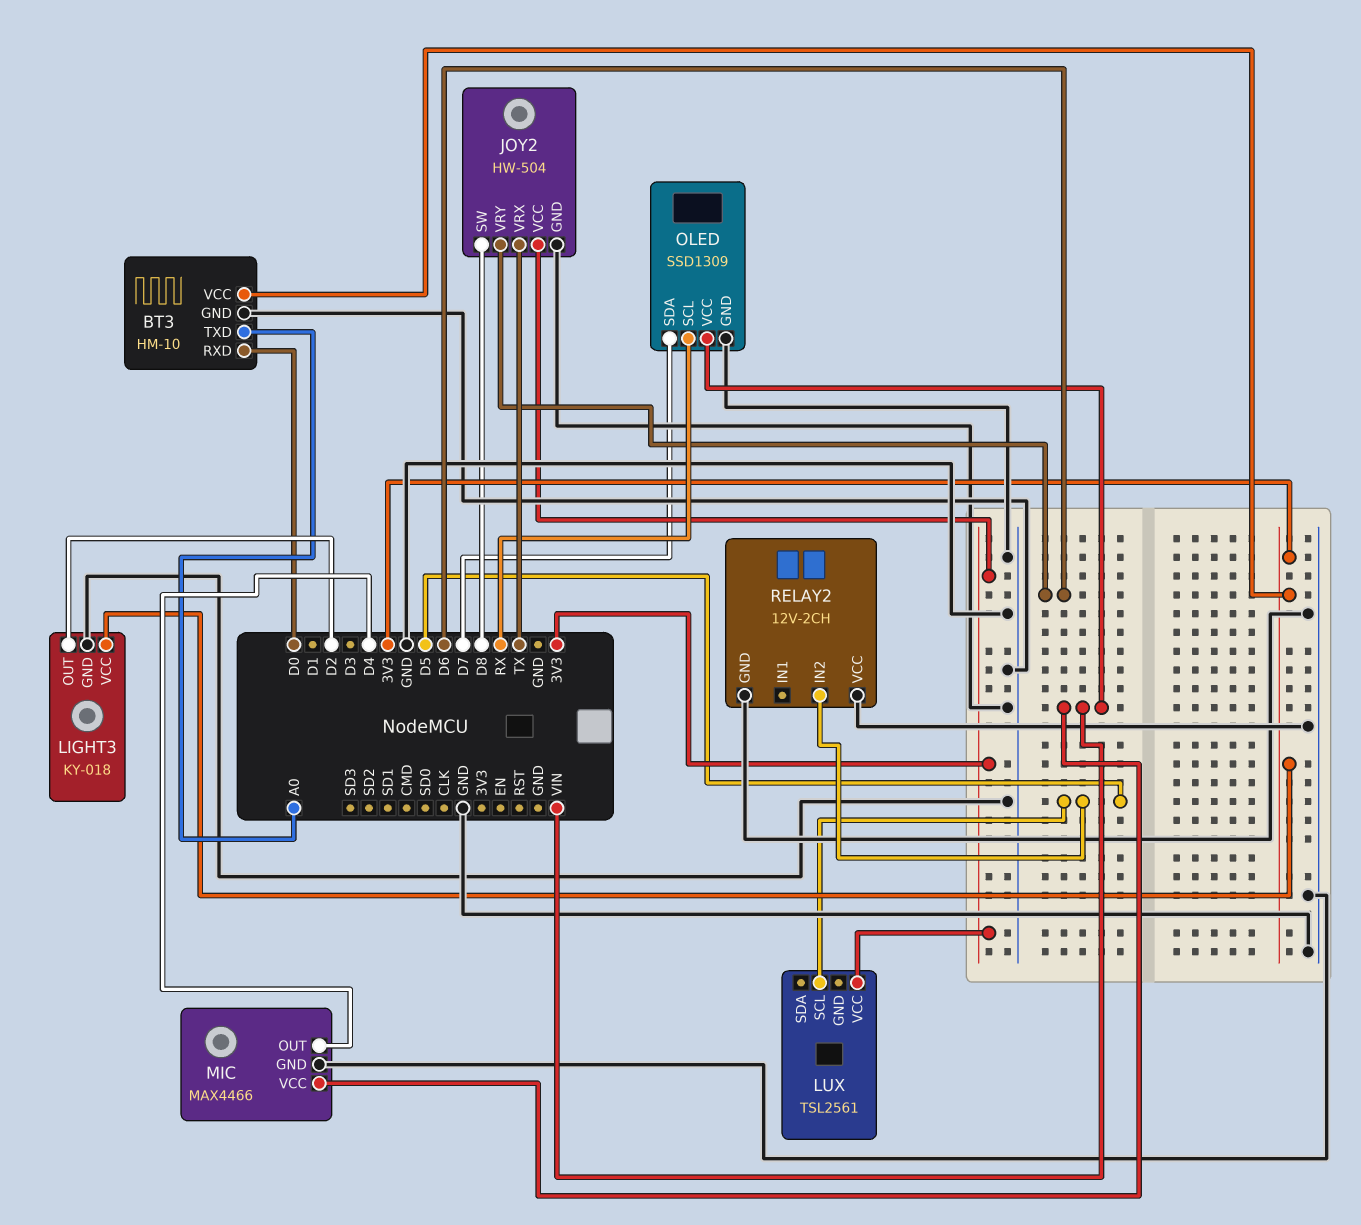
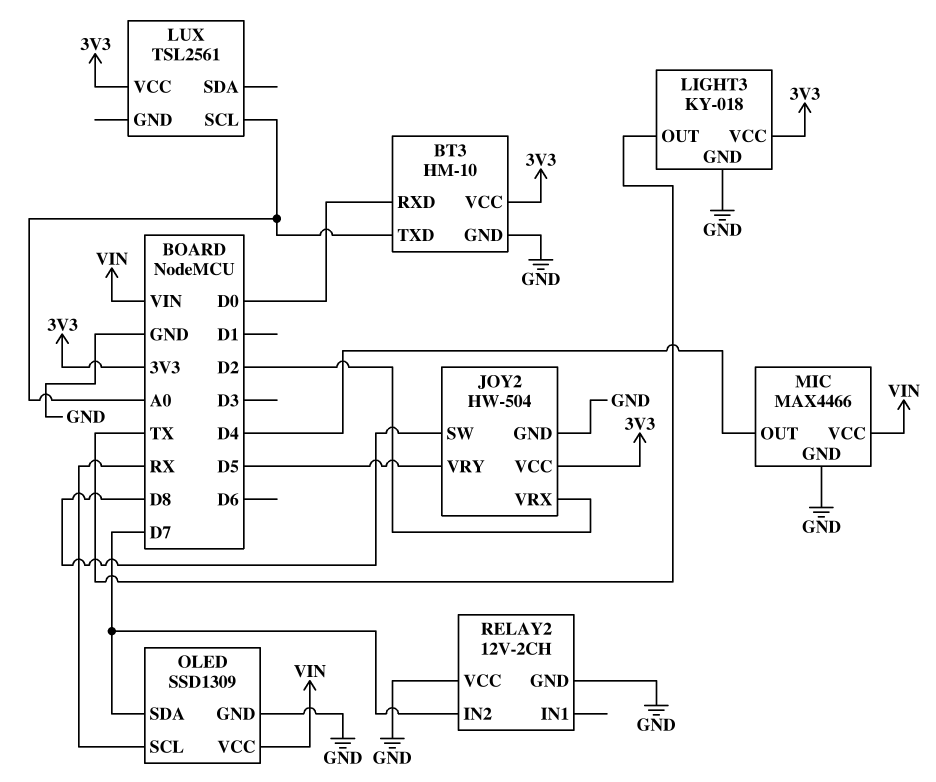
JOY2 pin VRX: TX -> D2
JOY2 pin VRY: D6 -> D5
LIGHT3 pin OUT: D2 -> TX
LUX pin SCL: D5 -> A0
RELAY2 pin IN2: D5 -> D7

